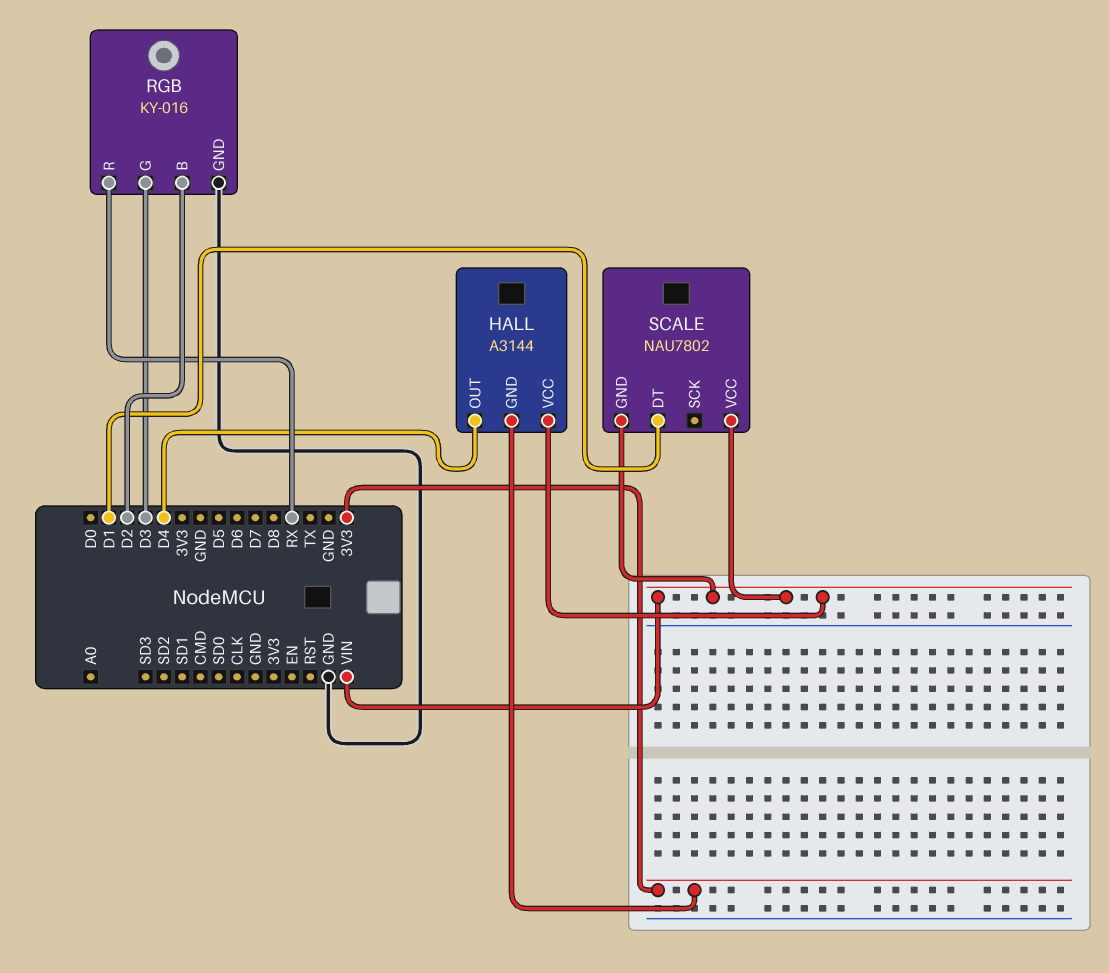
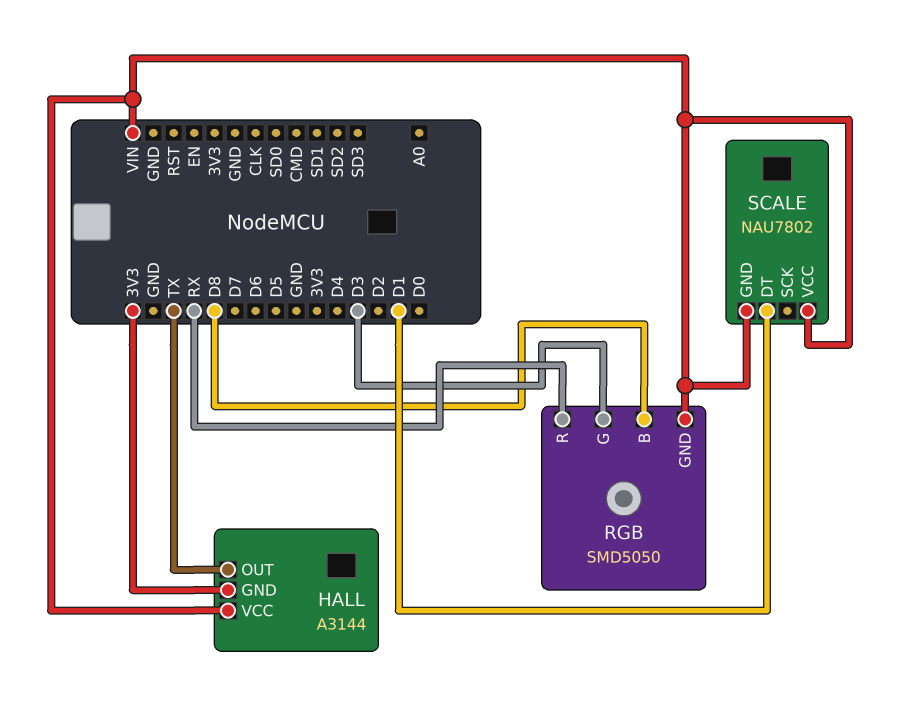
HALL pin OUT: D4 -> TX
RGB: KY-016 -> SMD5050
RGB pin B: D2 -> D8
RGB pin GND: GND -> VIN

